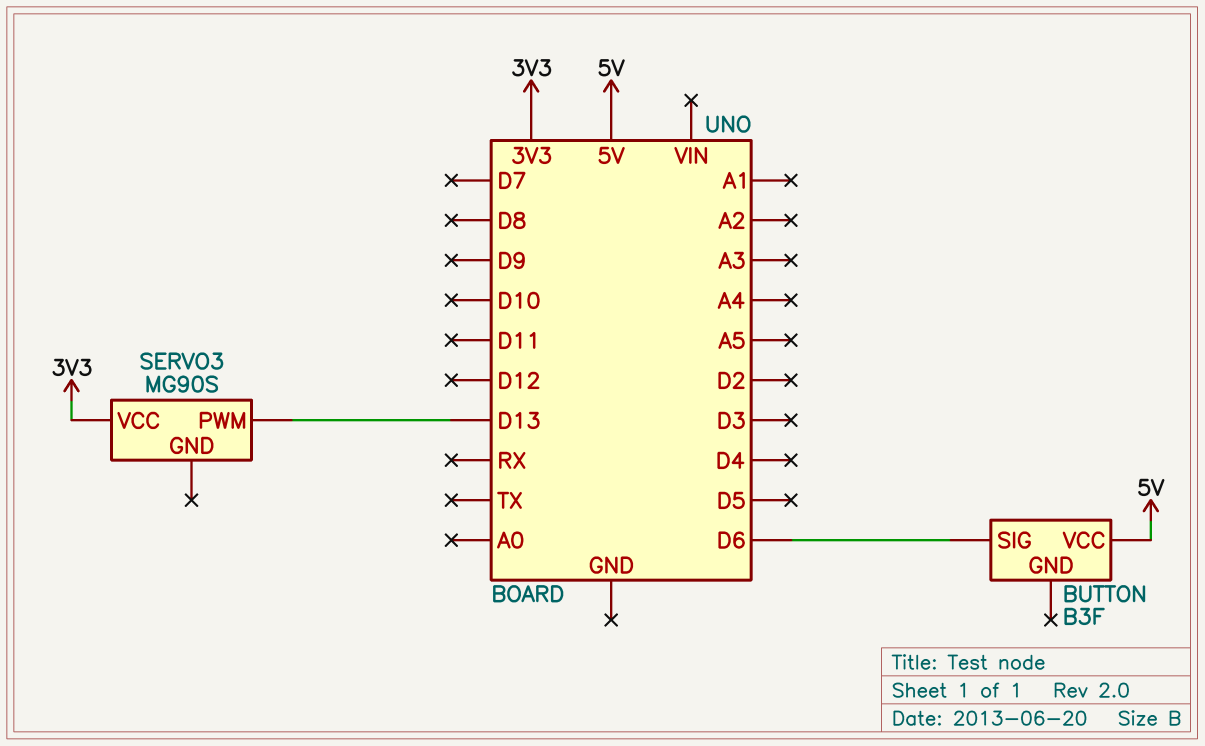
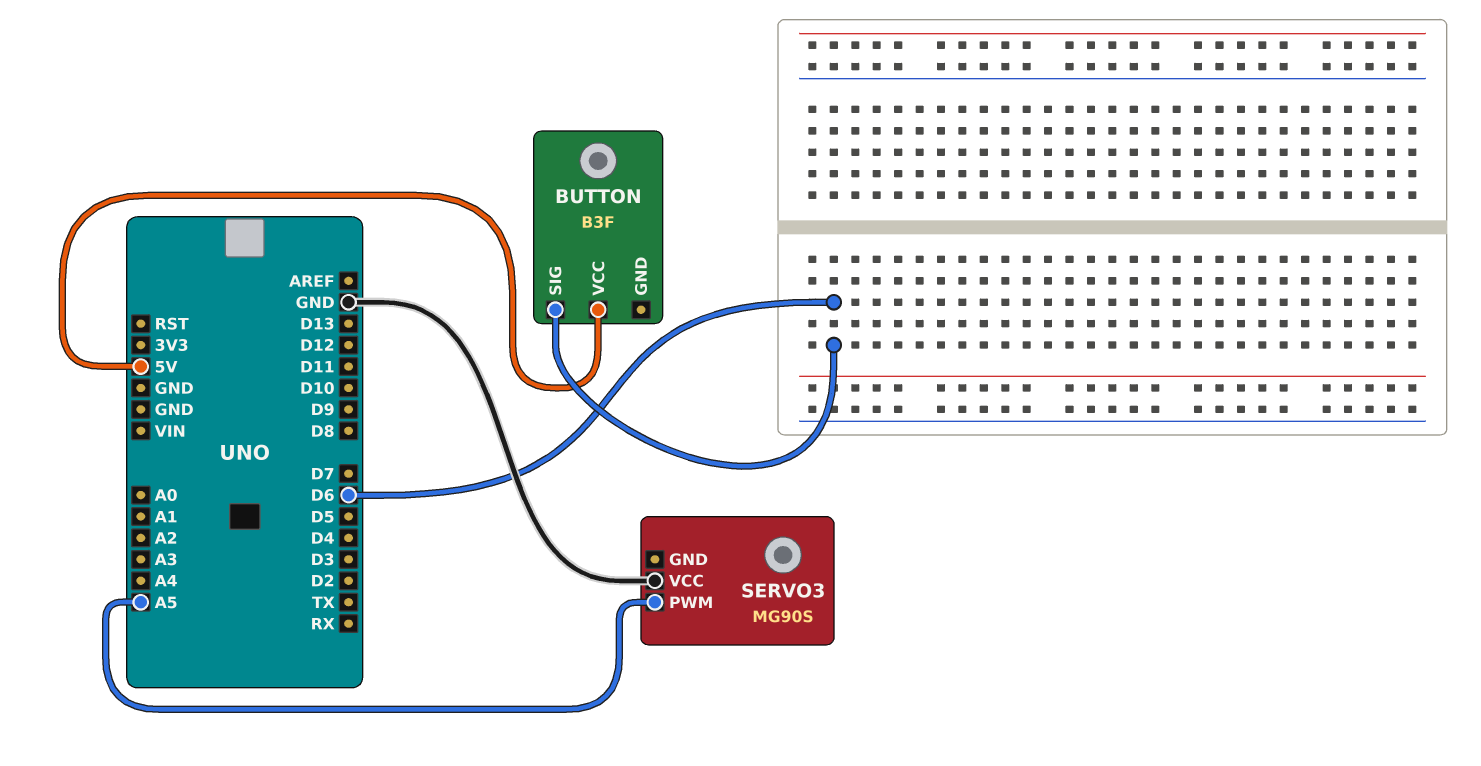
SERVO3 pin PWM: D13 -> A5
SERVO3 pin VCC: 3V3 -> GND

